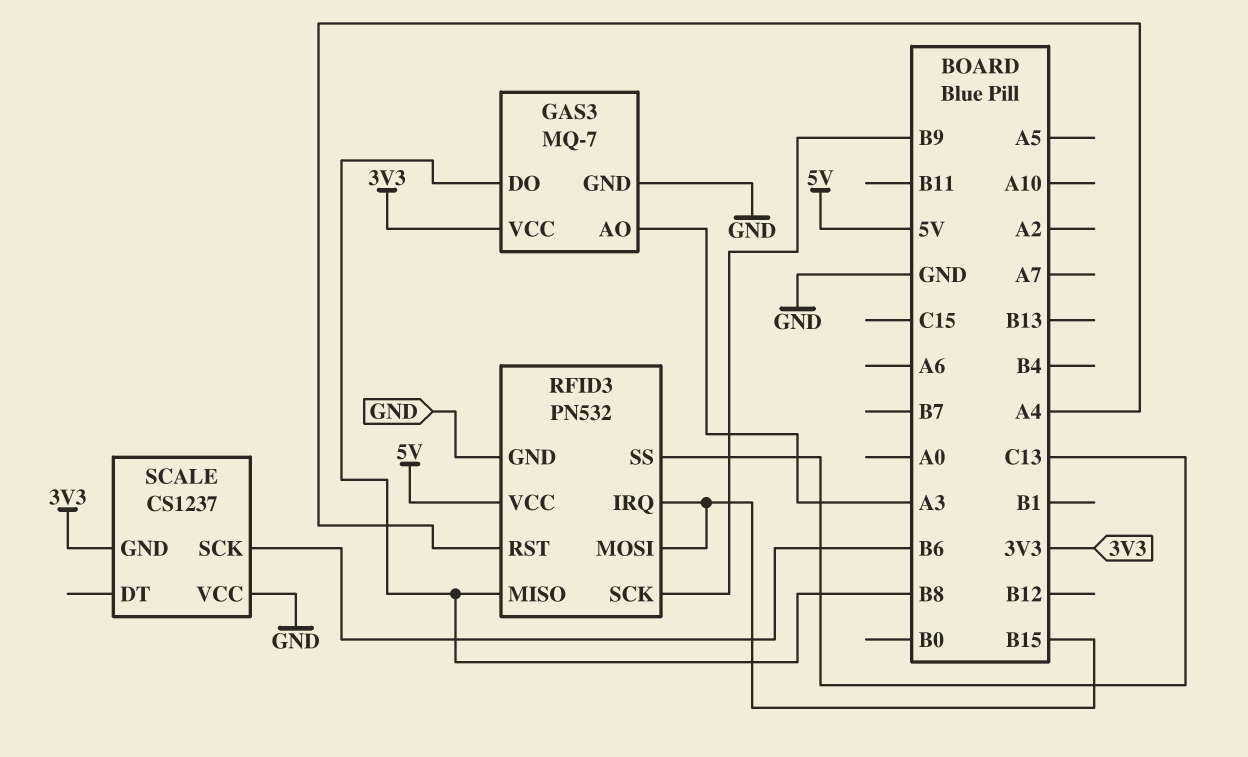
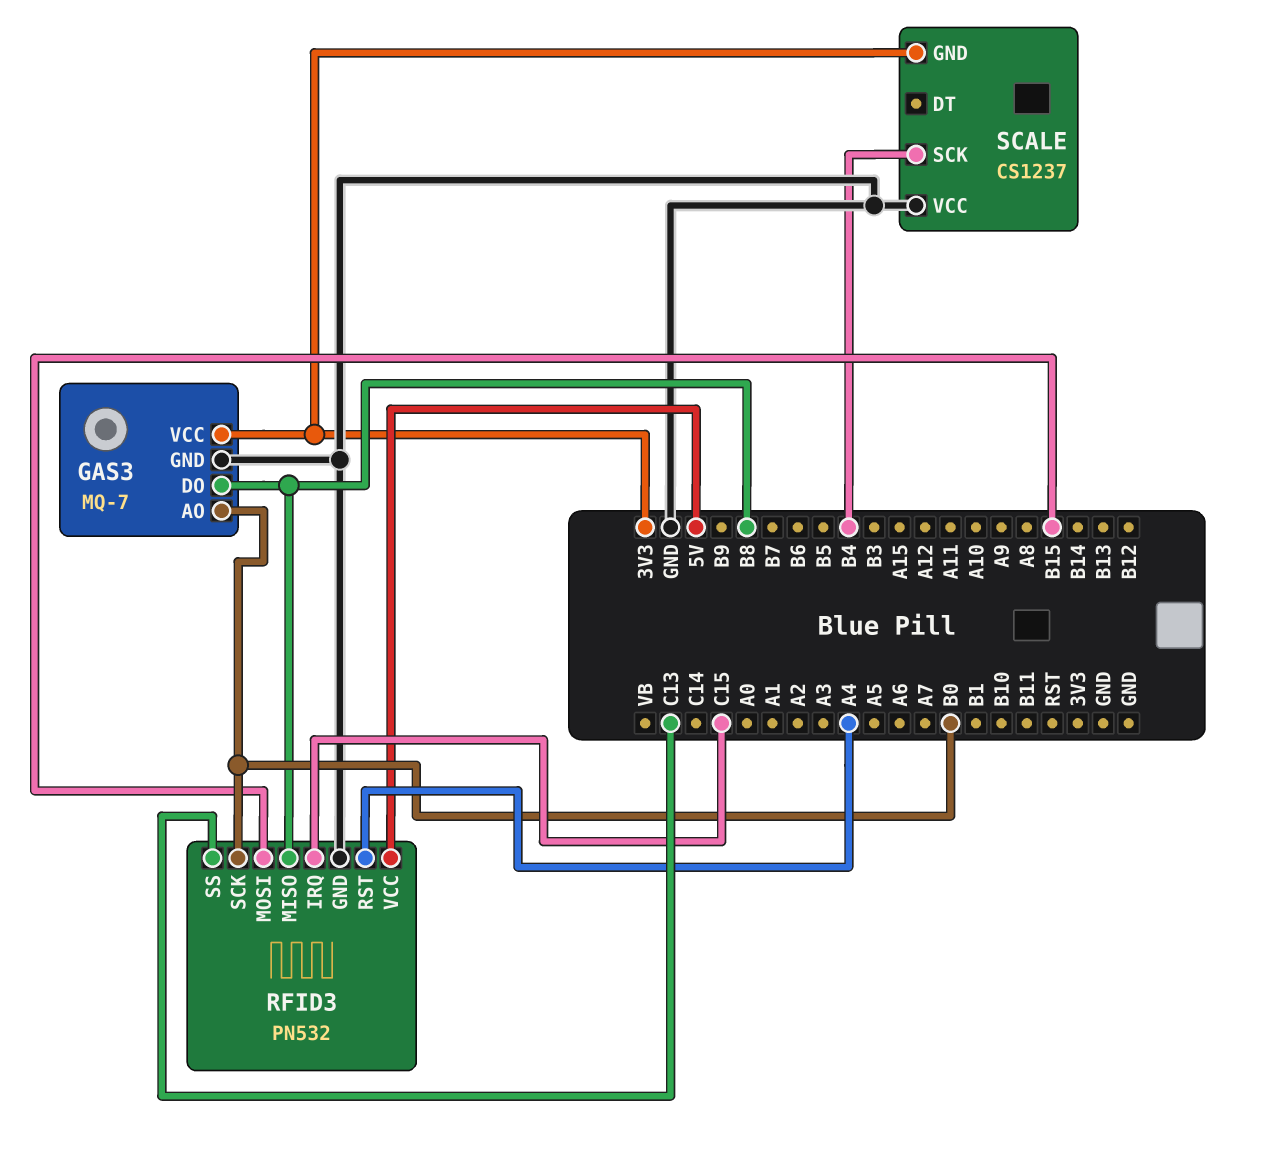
GAS3 pin AO: A3 -> B0
RFID3 pin IRQ: B15 -> C15
RFID3 pin SCK: B9 -> B0
SCALE pin SCK: B6 -> B4

